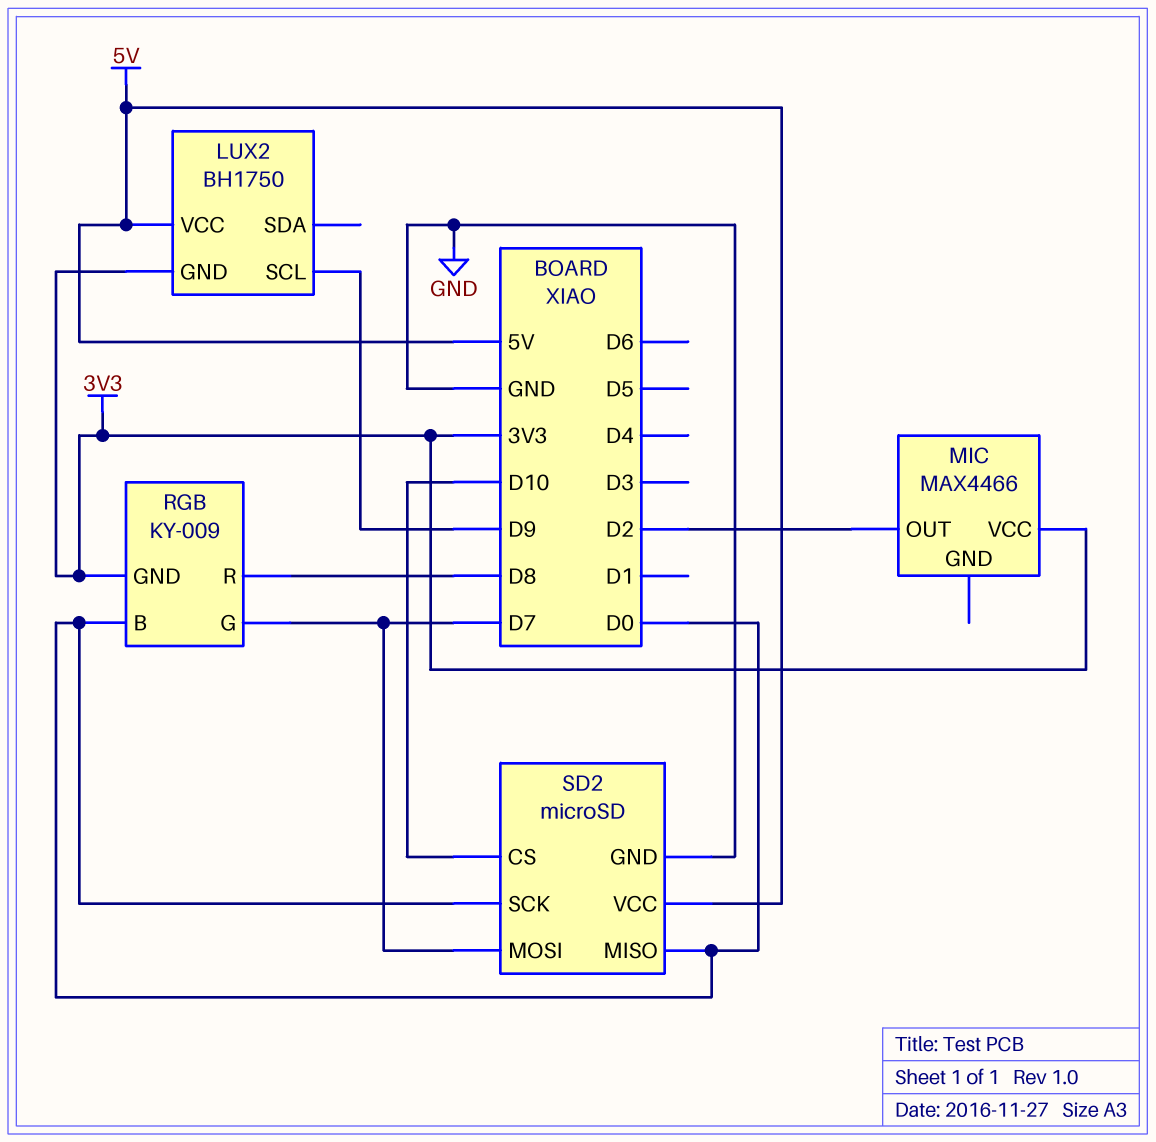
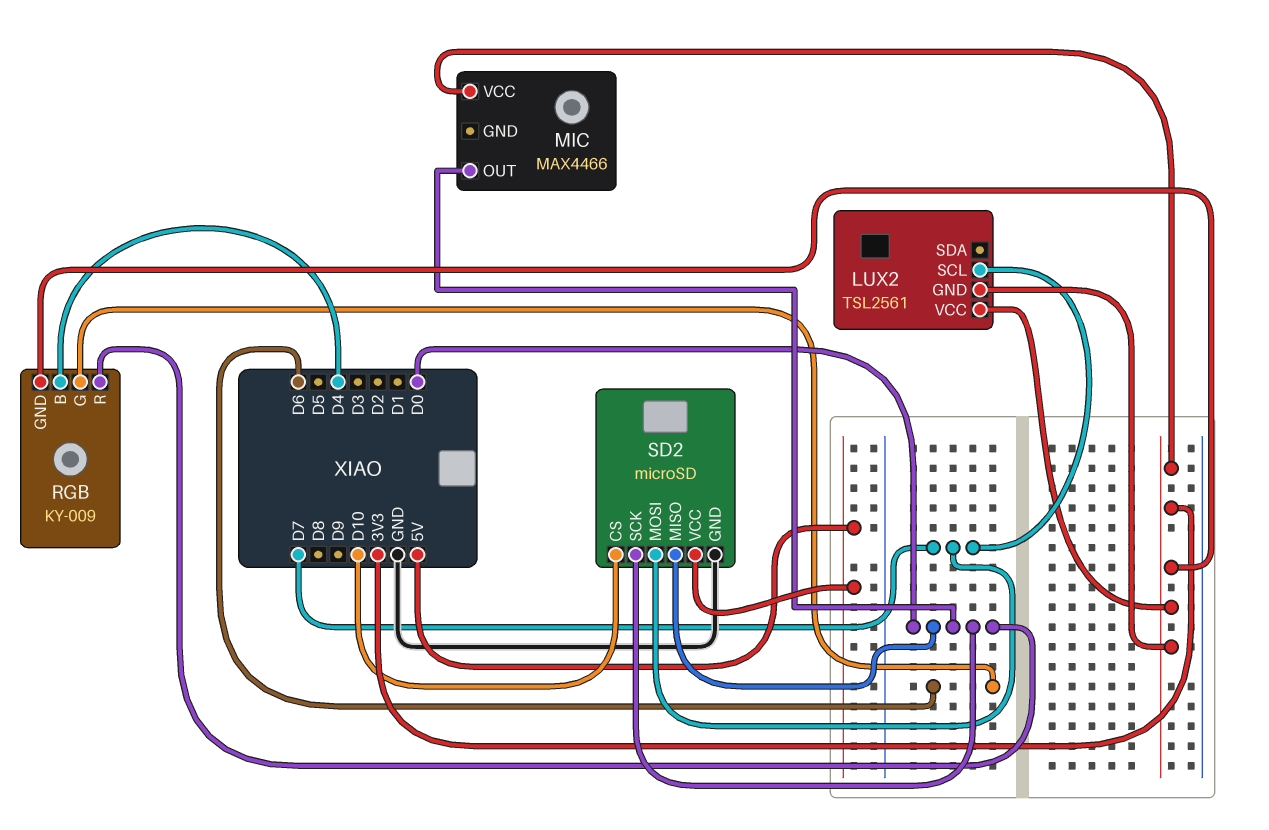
LUX2: BH1750 -> TSL2561
LUX2 pin SCL: D9 -> D7
LUX2 pin VCC: 5V -> 3V3
MIC pin OUT: D2 -> D0
RGB pin B: D0 -> D4
RGB pin G: D7 -> D6
RGB pin R: D8 -> D0

